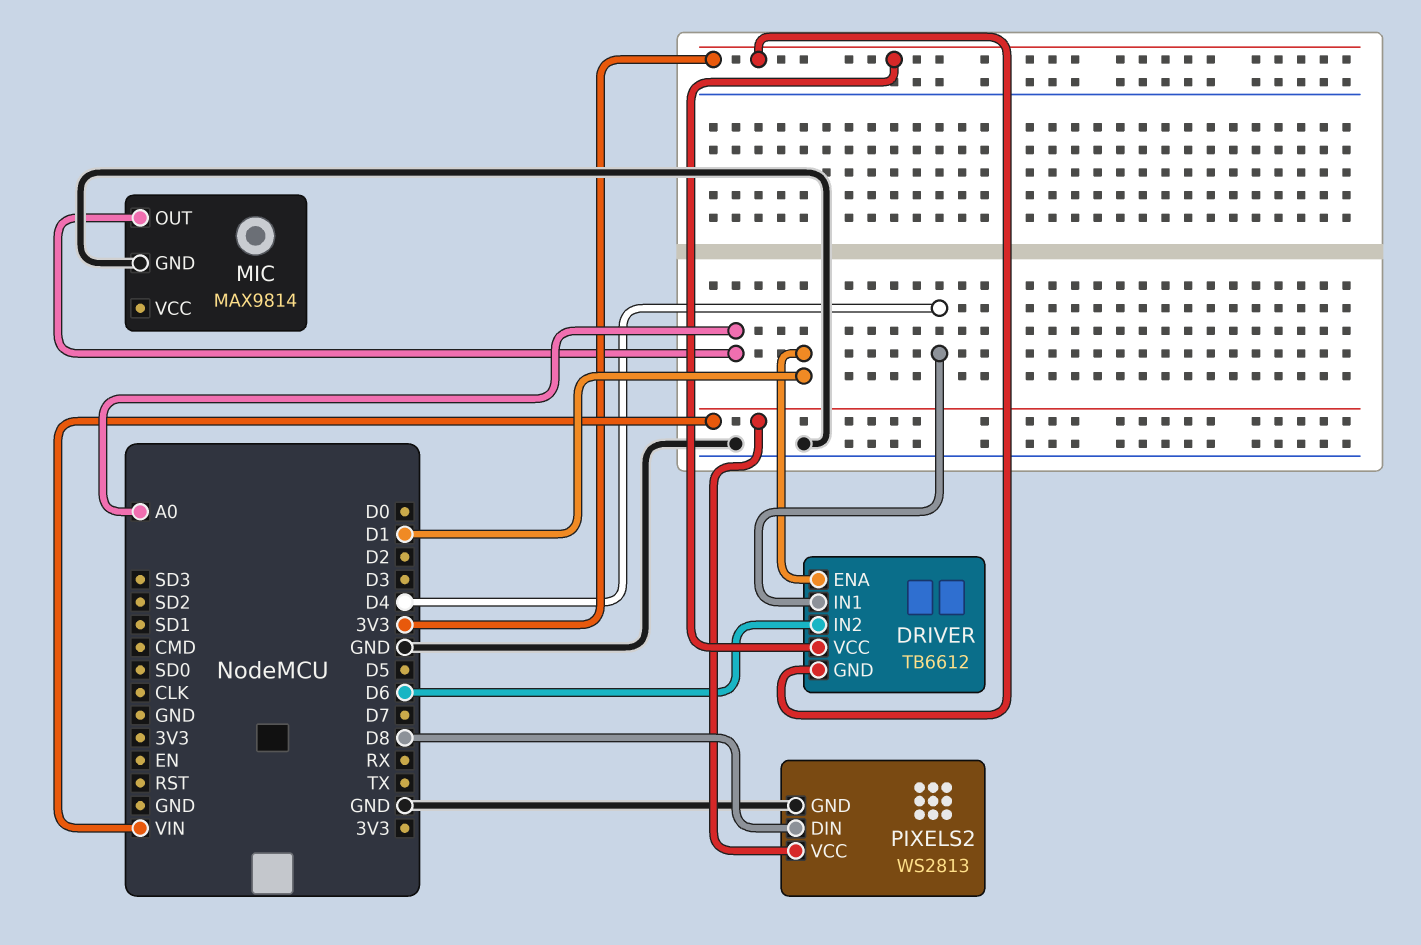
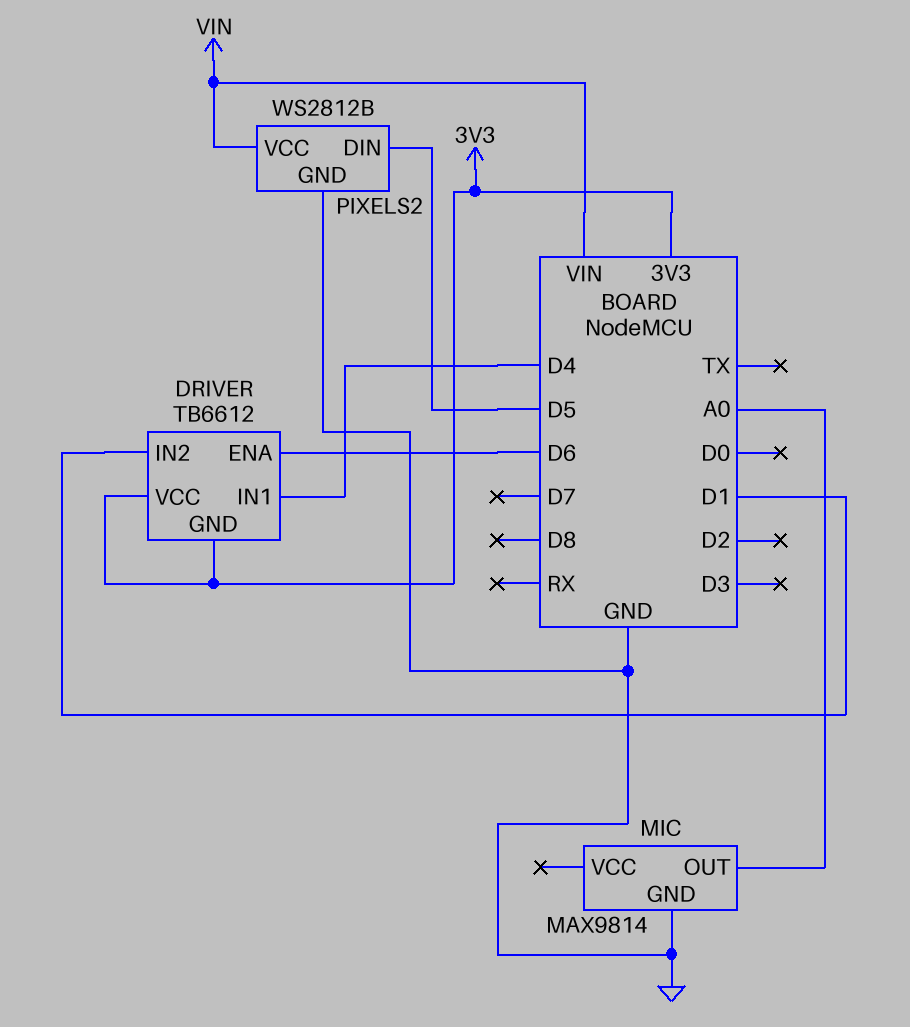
DRIVER pin ENA: D1 -> D6
DRIVER pin IN2: D6 -> D1
PIXELS2: WS2813 -> WS2812B
PIXELS2 pin DIN: D8 -> D5

